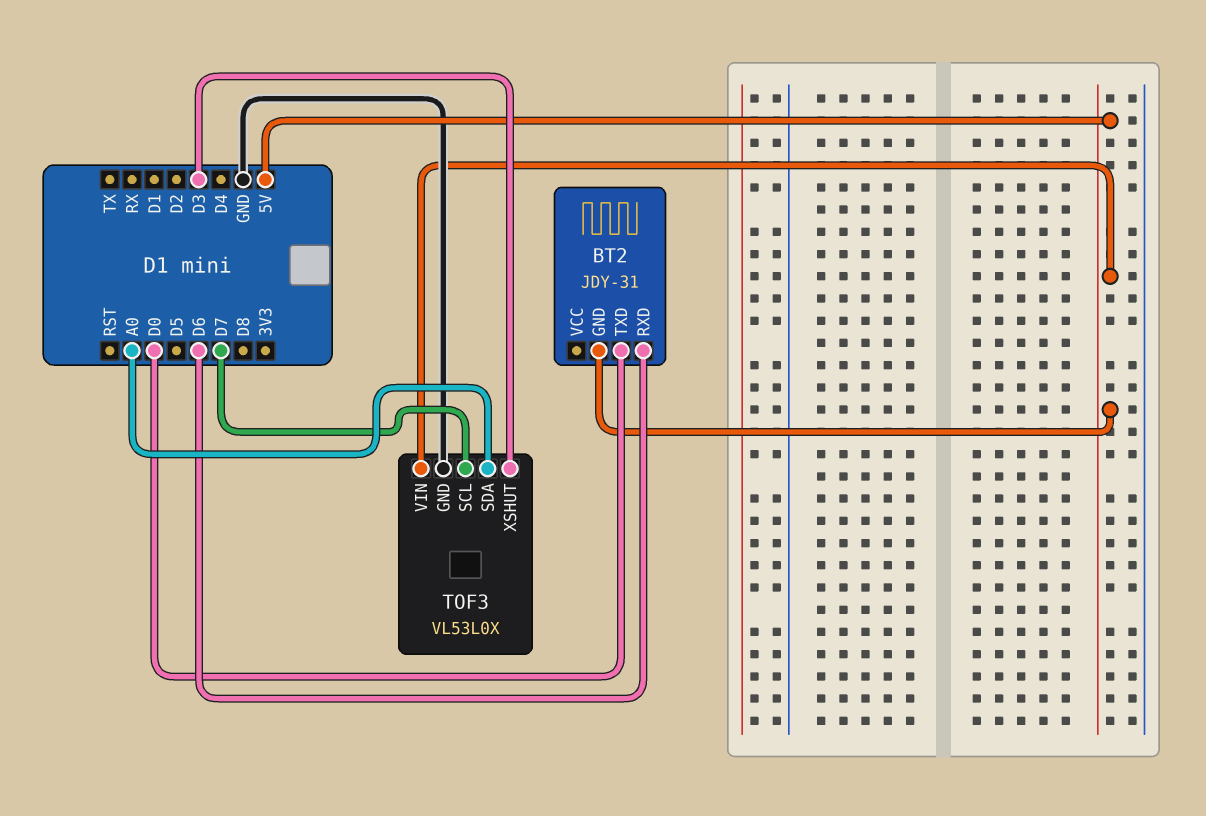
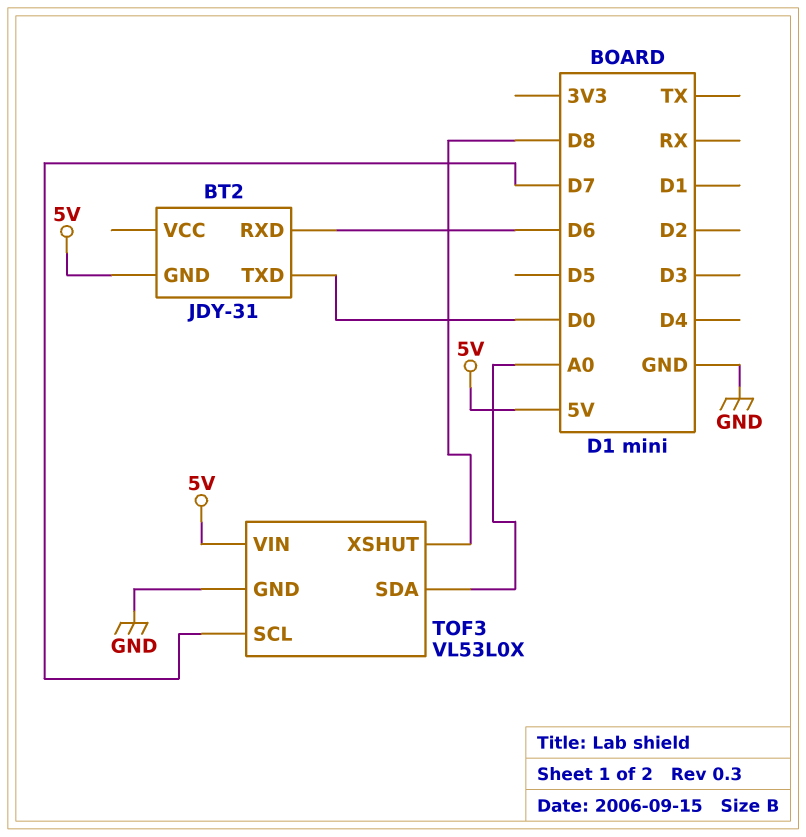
TOF3 pin XSHUT: D3 -> D8

